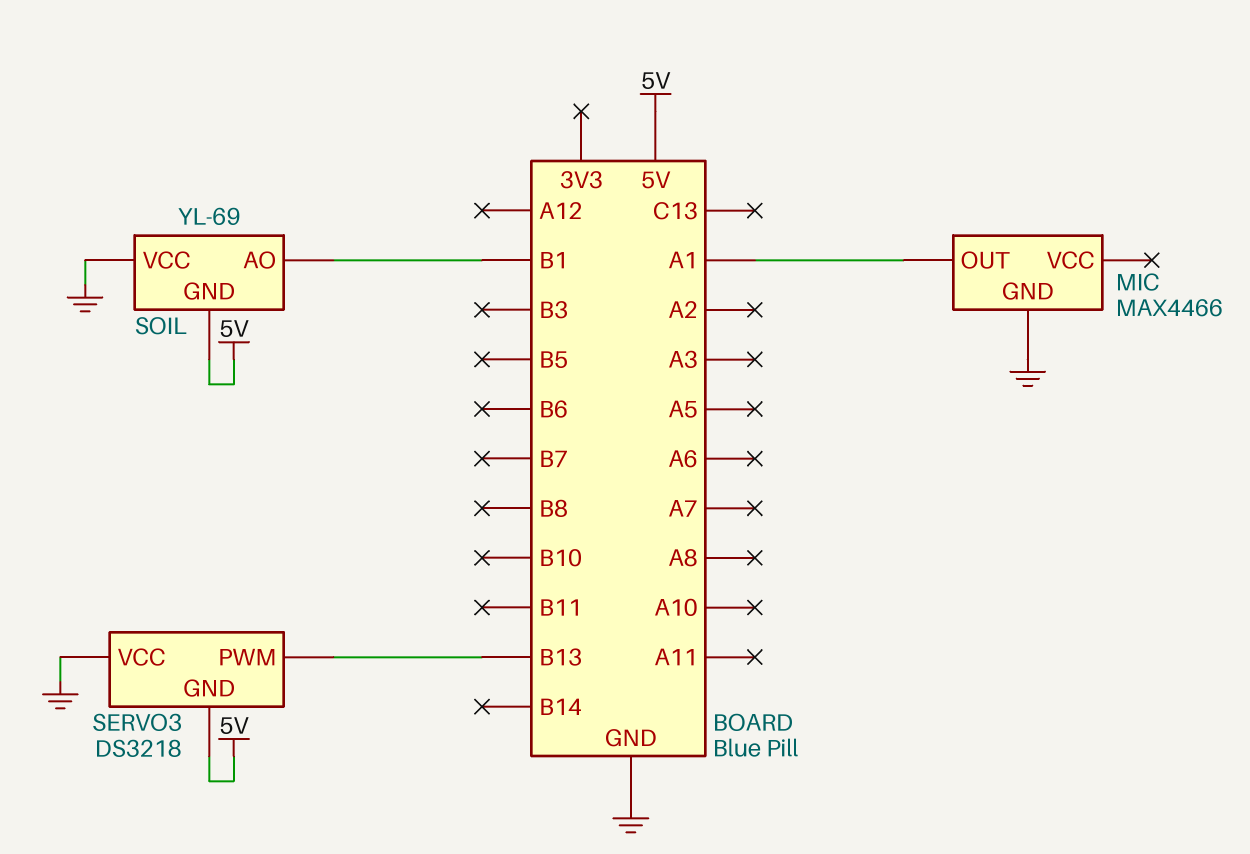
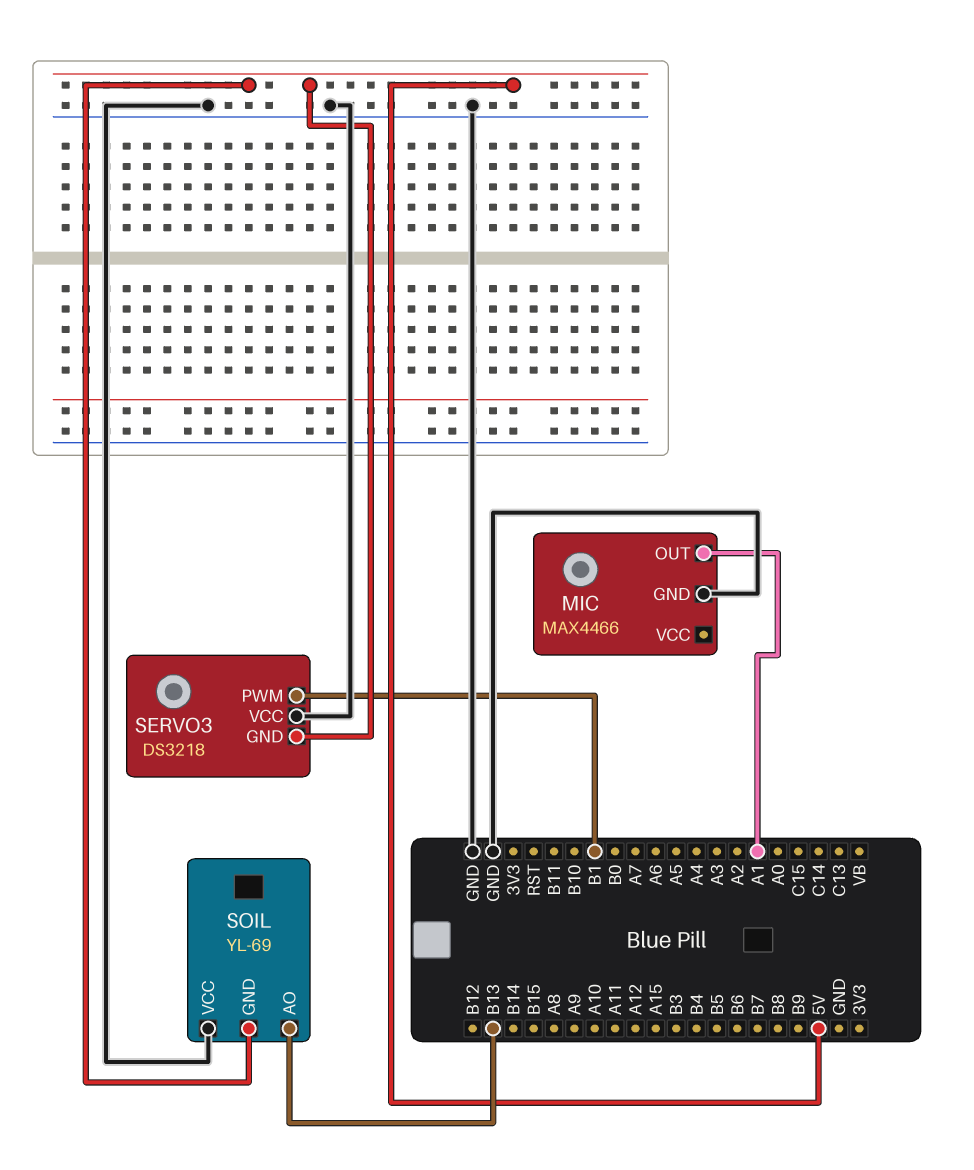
SERVO3 pin PWM: B13 -> B1
SOIL pin AO: B1 -> B13

